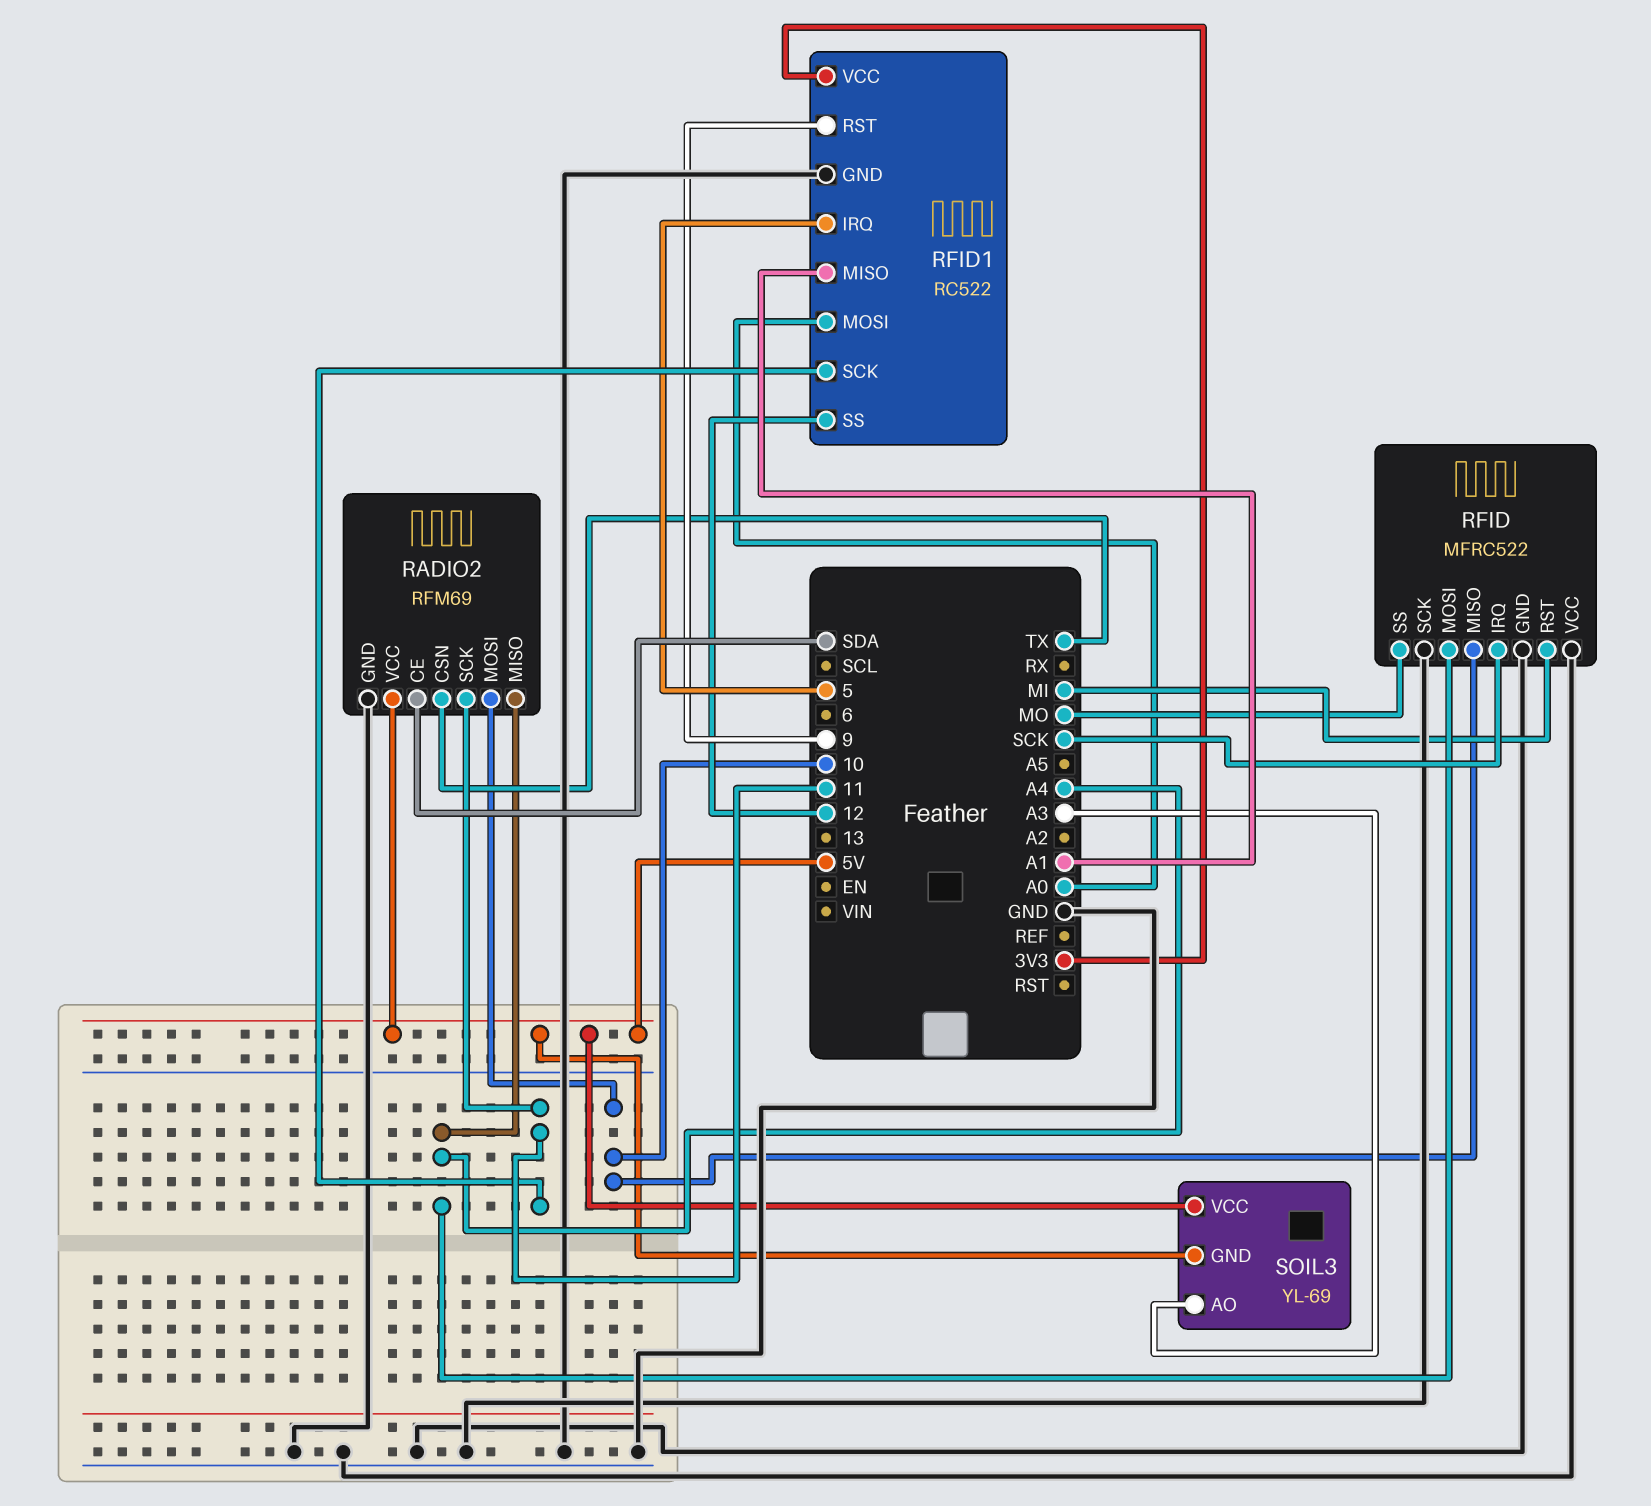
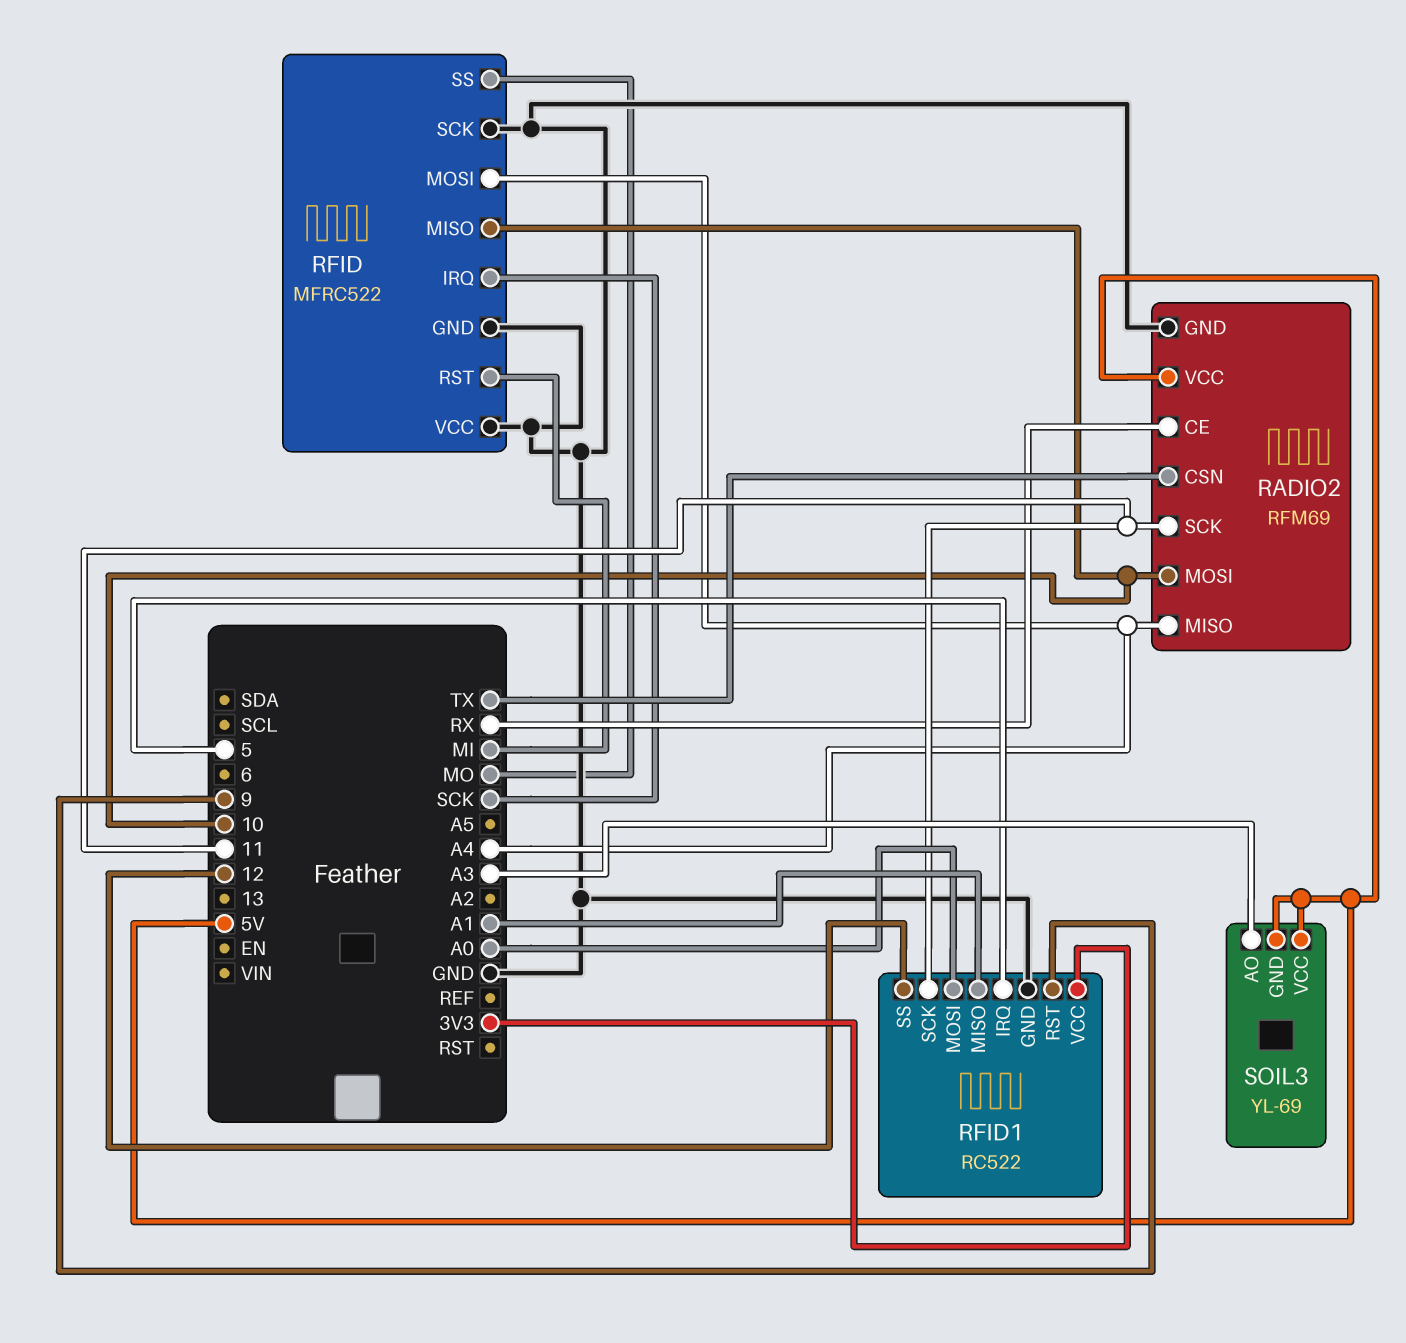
RADIO2 pin CE: SDA -> RX

